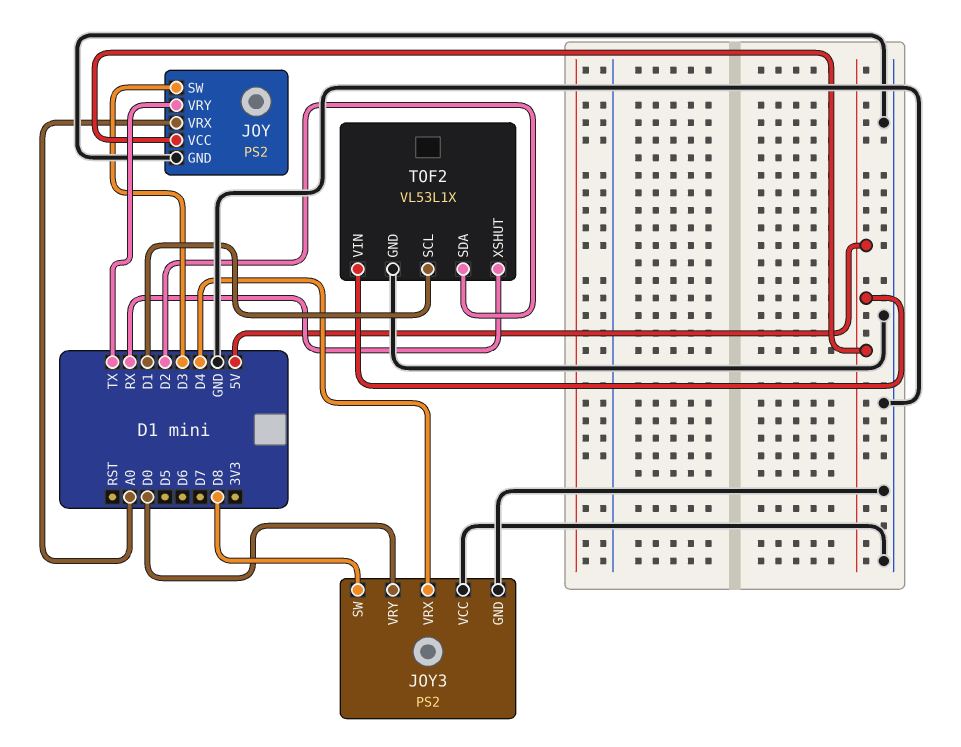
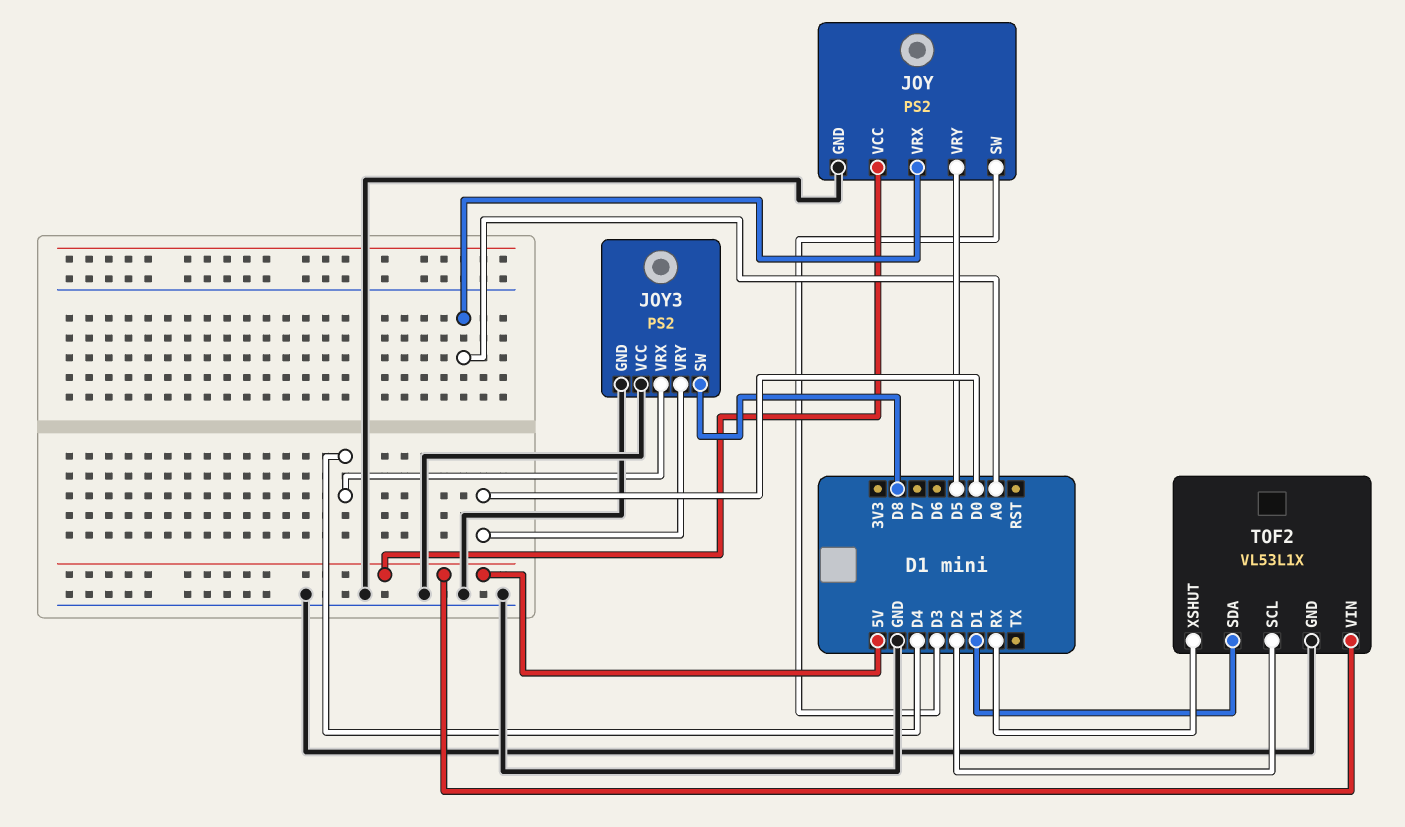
JOY pin VRY: TX -> D5
TOF2 pin SCL: D1 -> D2
TOF2 pin SDA: D2 -> D1

